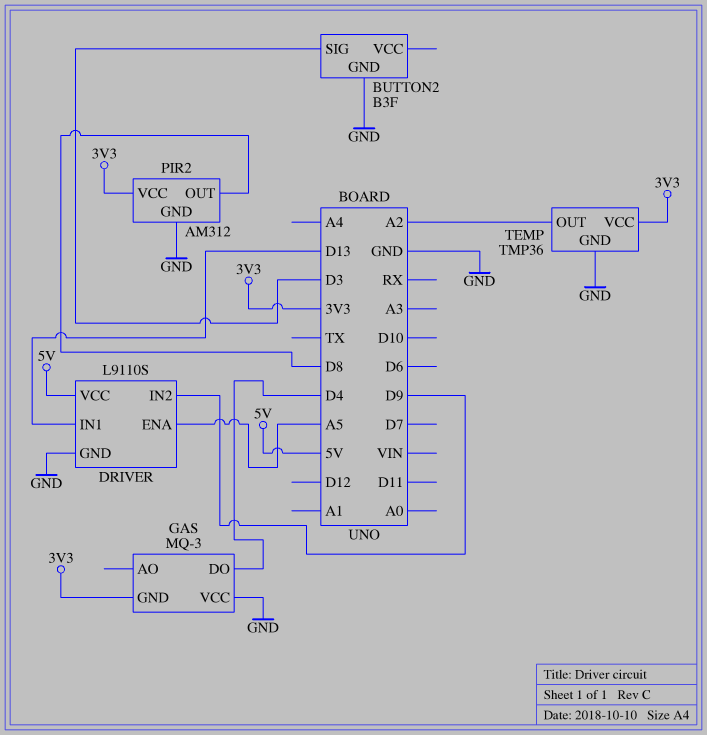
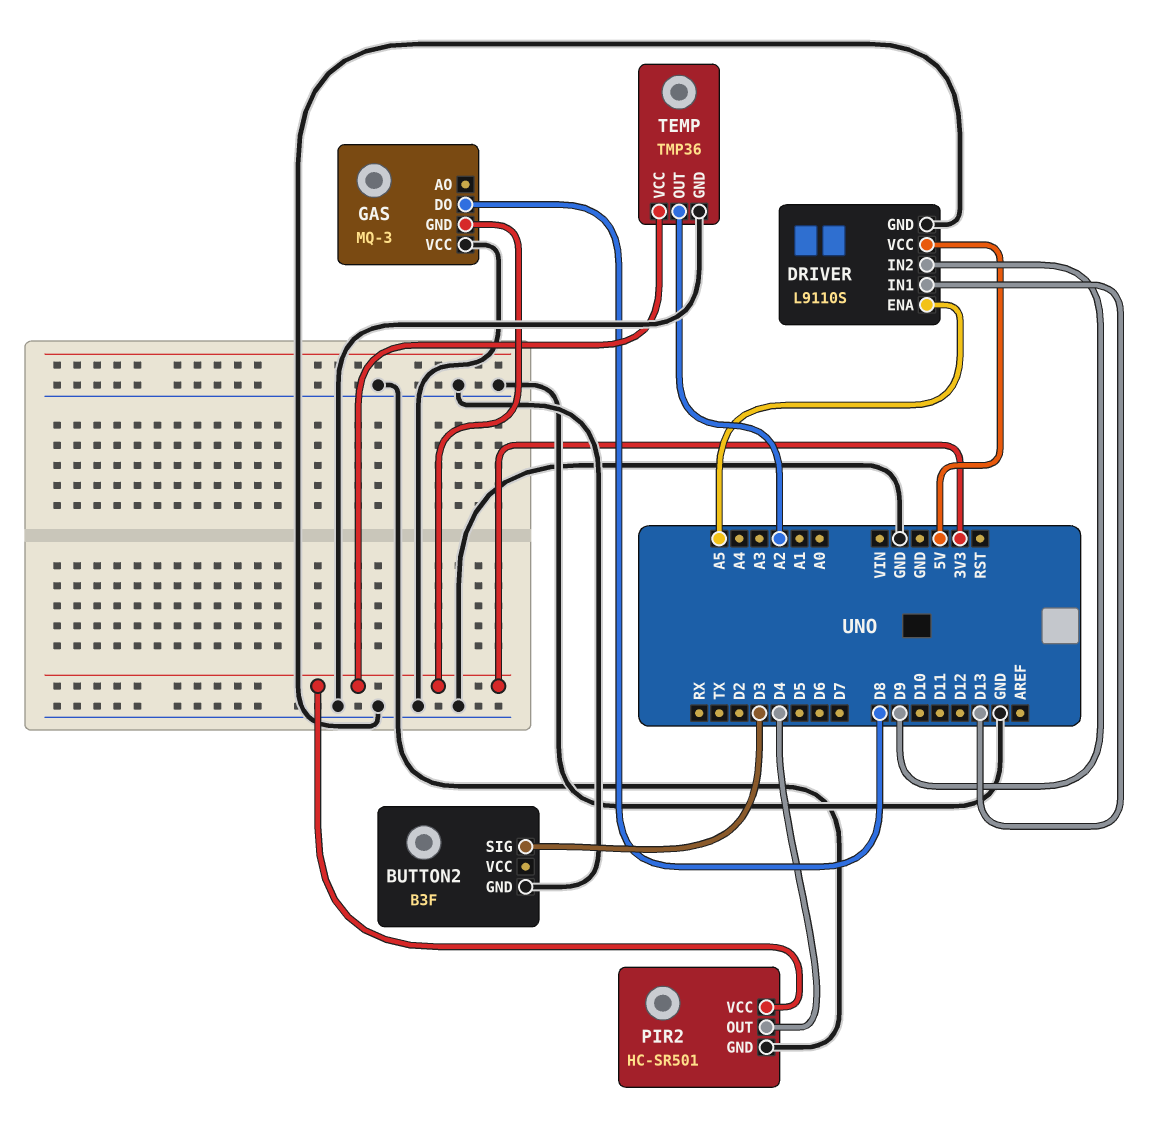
GAS pin DO: D4 -> D8
PIR2: AM312 -> HC-SR501
PIR2 pin OUT: D8 -> D4

